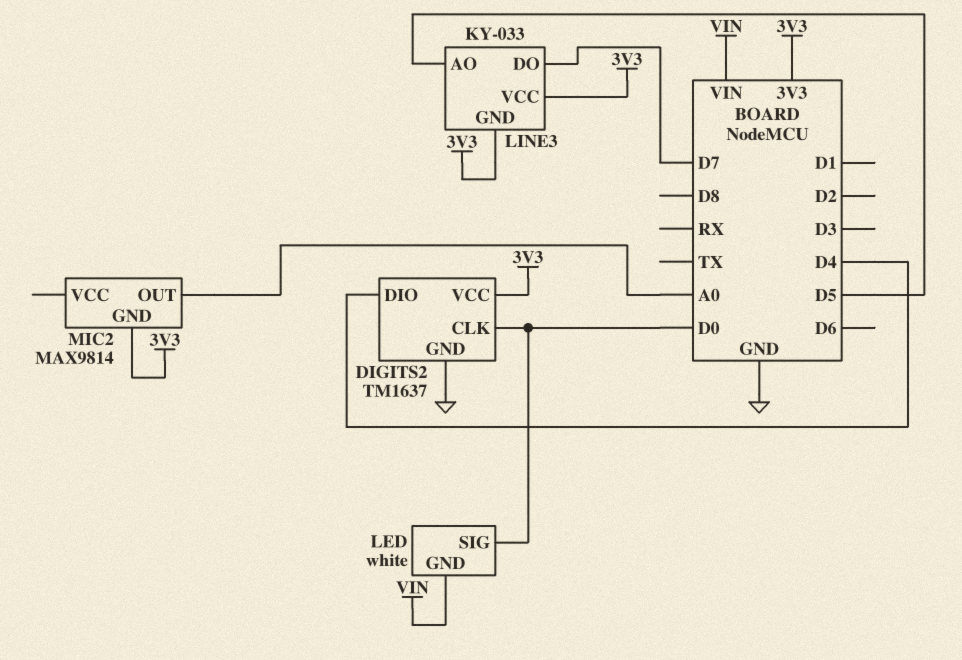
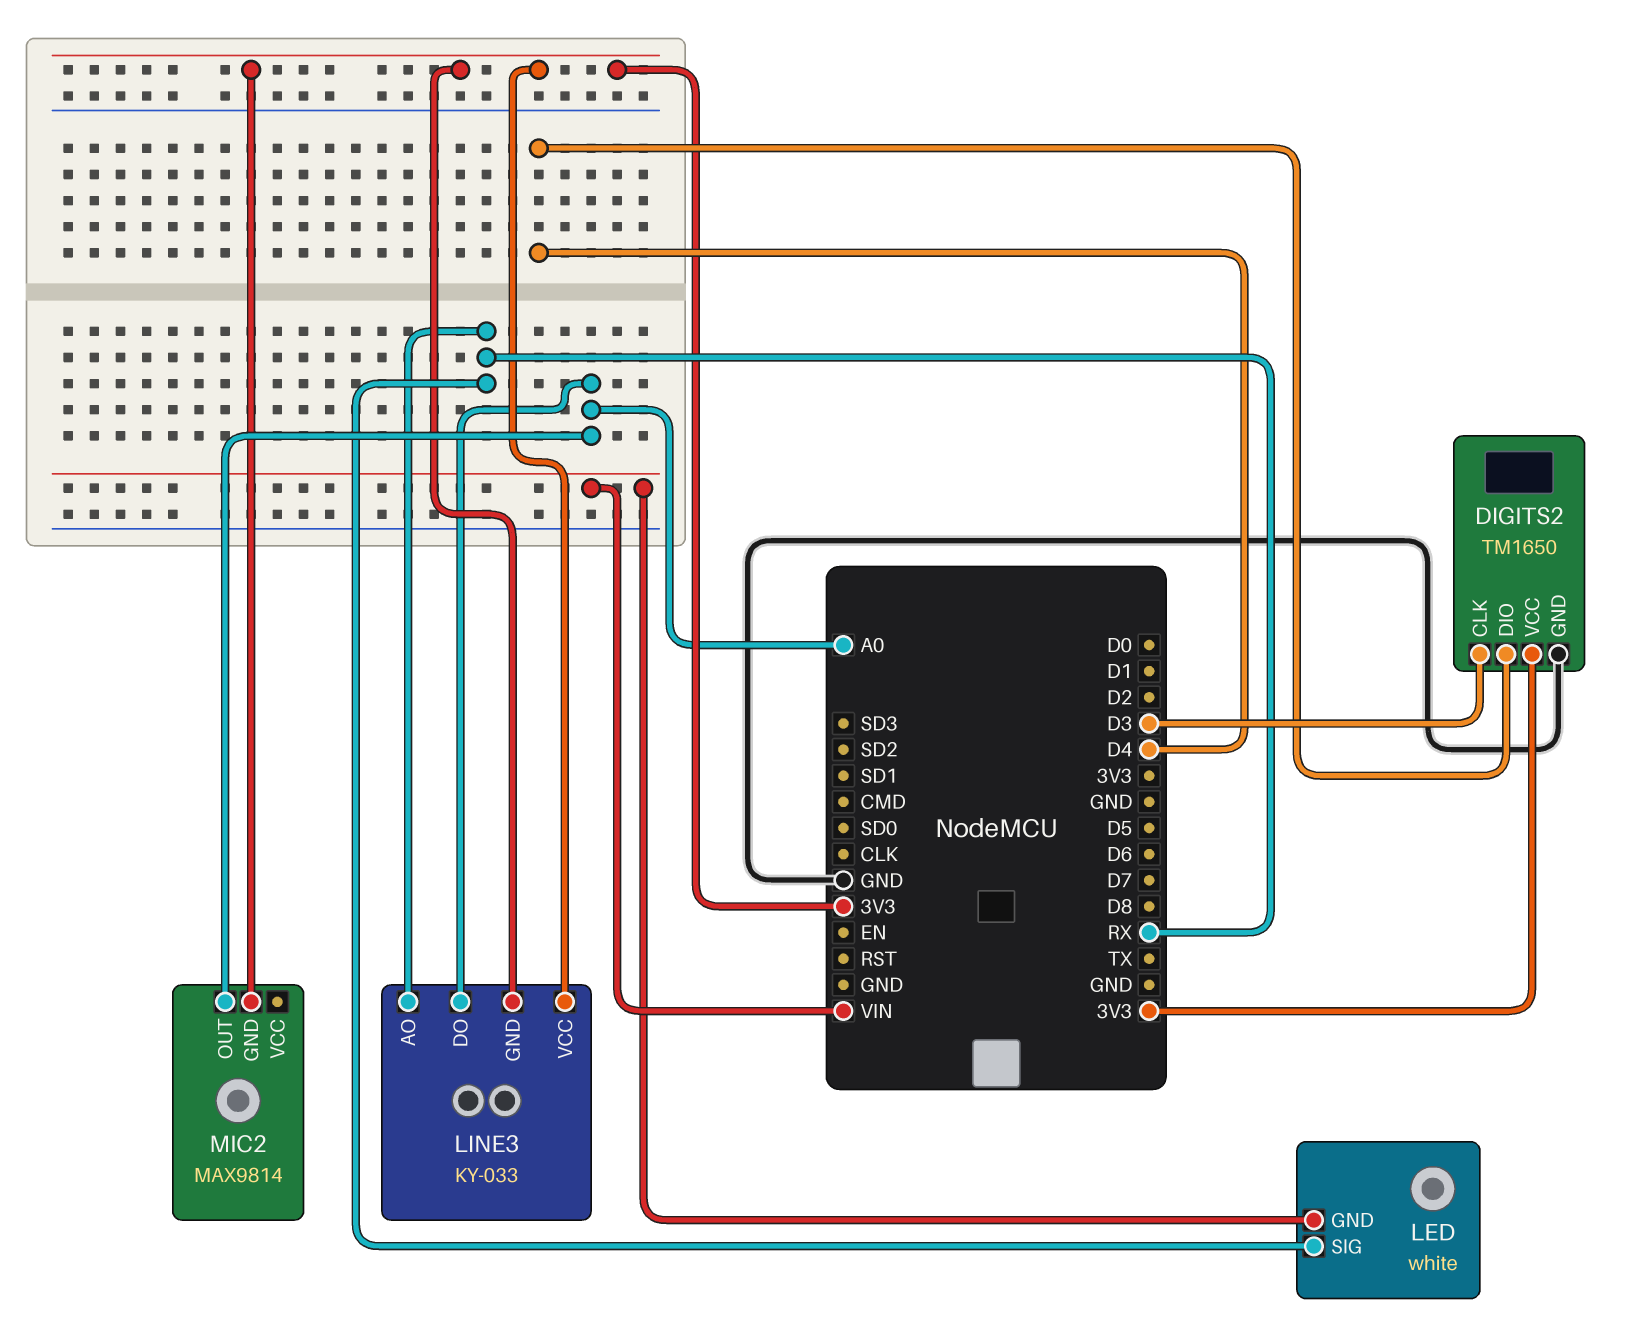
DIGITS2: TM1637 -> TM1650
DIGITS2 pin CLK: D0 -> D3
LED pin SIG: D0 -> RX
LINE3 pin AO: D5 -> RX
LINE3 pin DO: D7 -> A0

